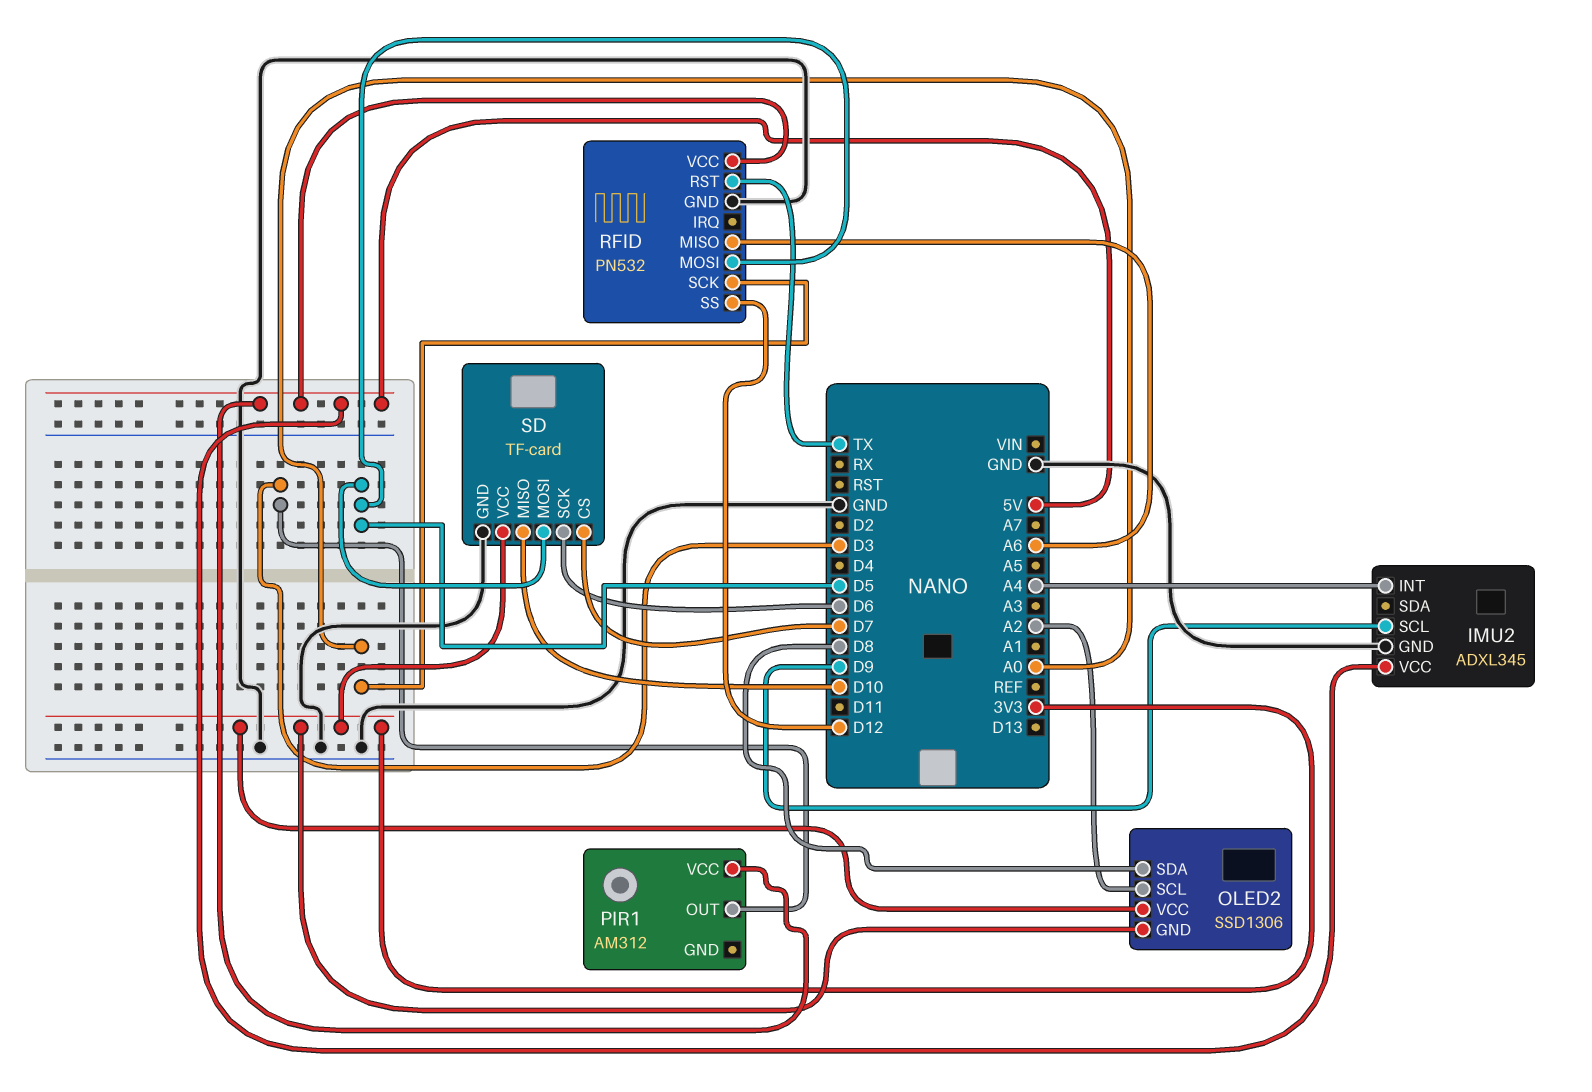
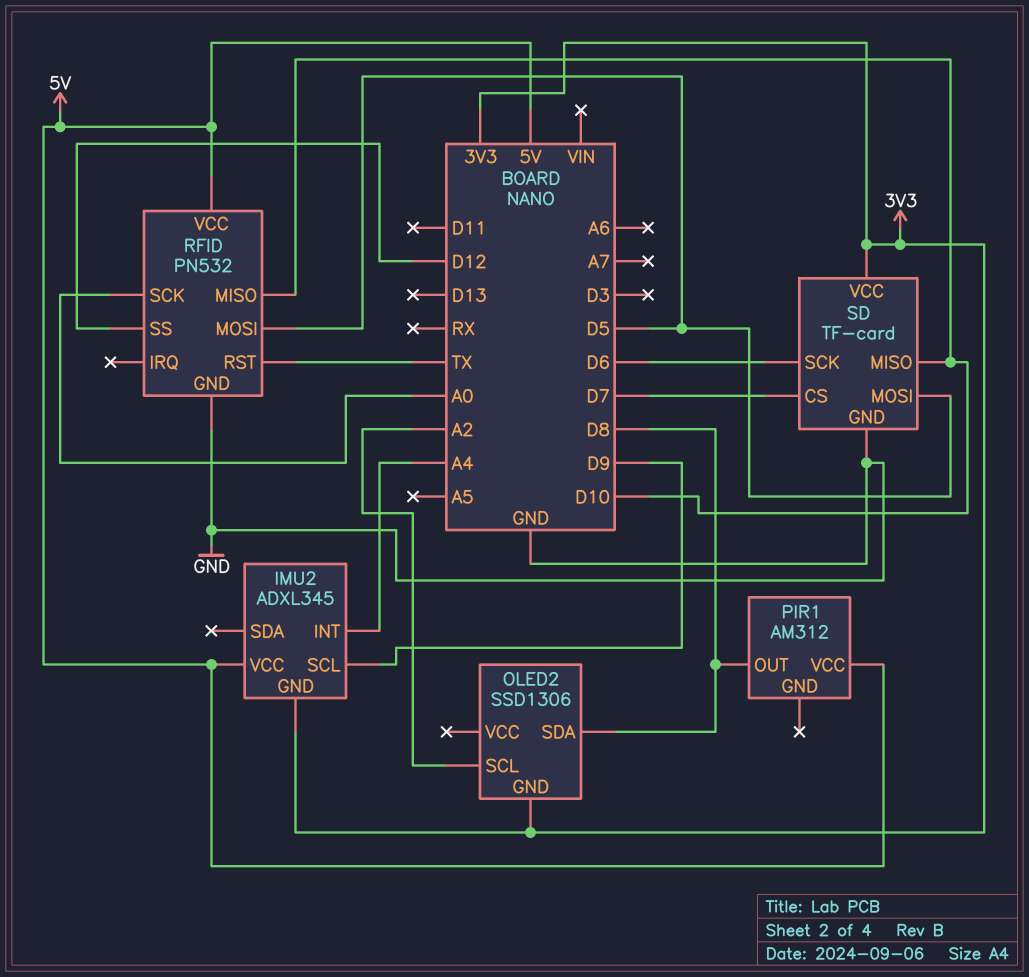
IMU2 pin GND: GND -> 3V3
OLED2 pin VCC: 3V3 -> none
PIR1 pin OUT: D3 -> D8
RFID pin MISO: A6 -> D10

